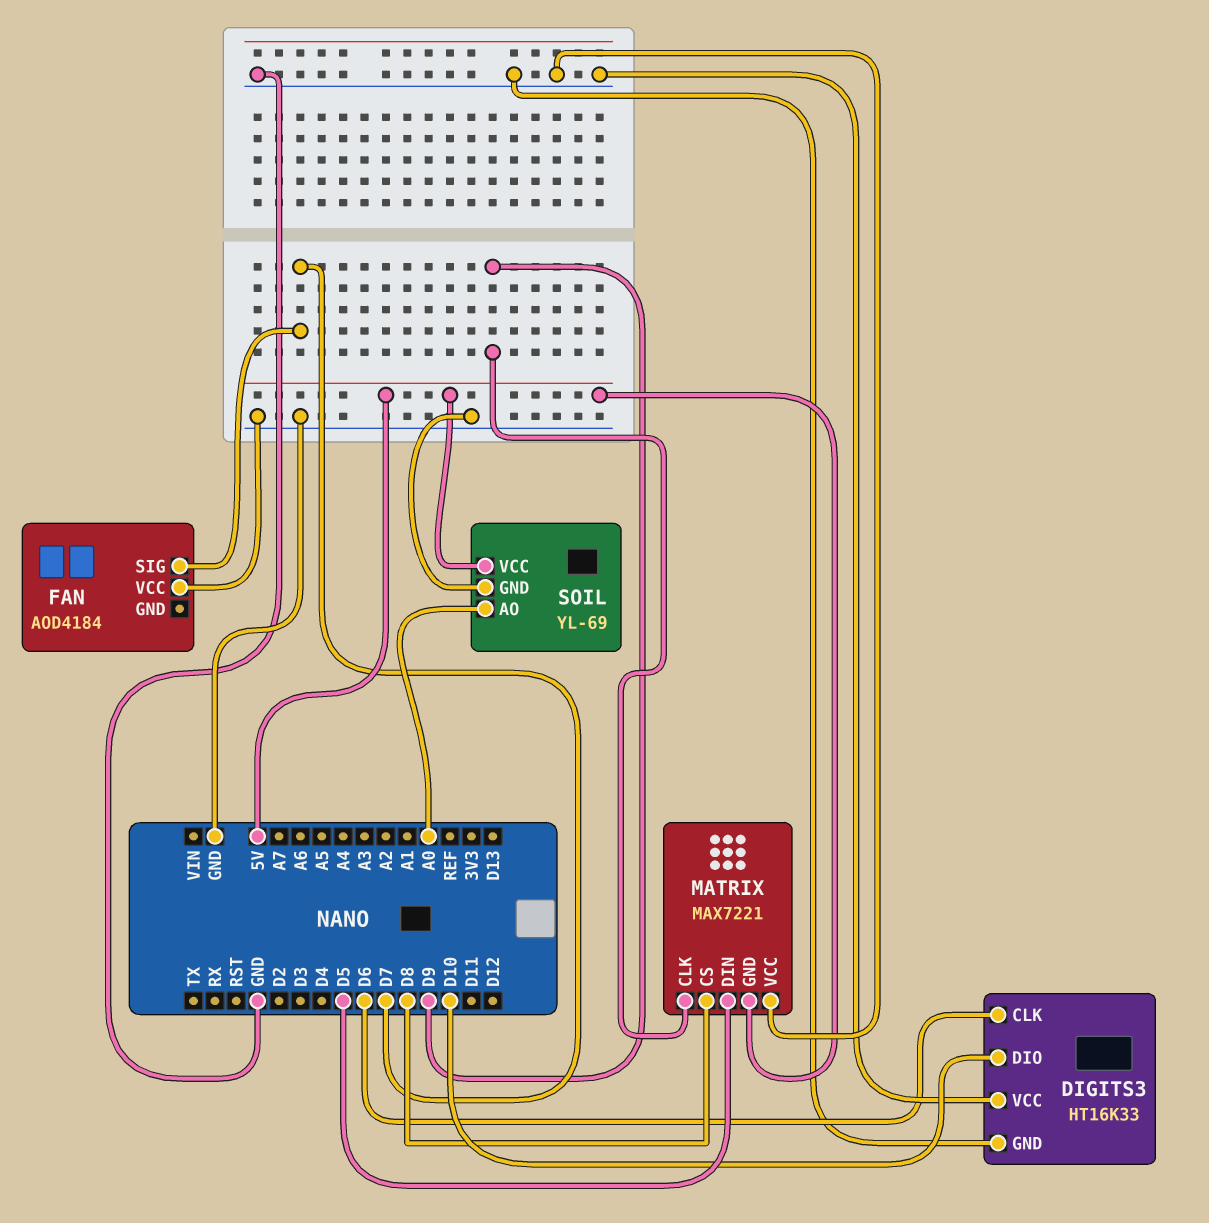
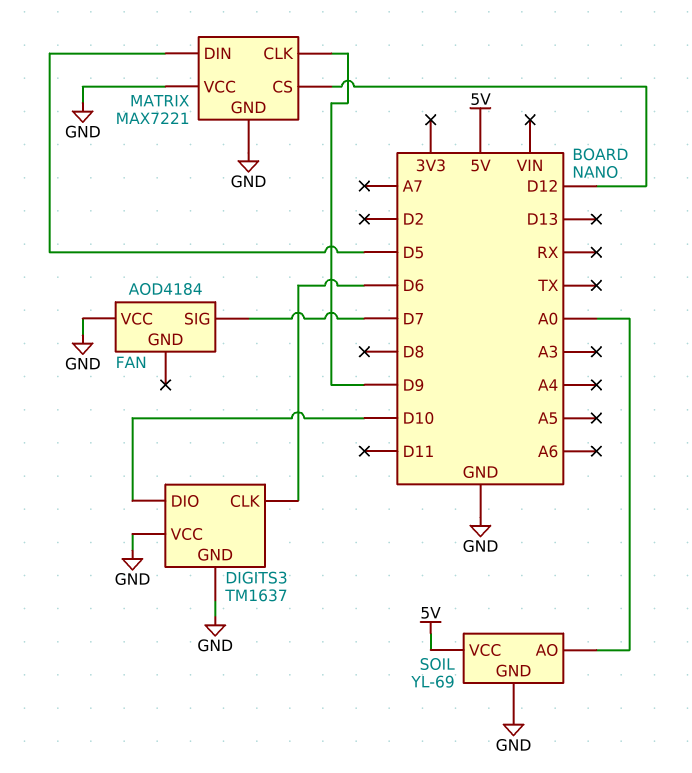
DIGITS3: HT16K33 -> TM1637
MATRIX pin CS: D8 -> D12
MATRIX pin GND: 5V -> GND

